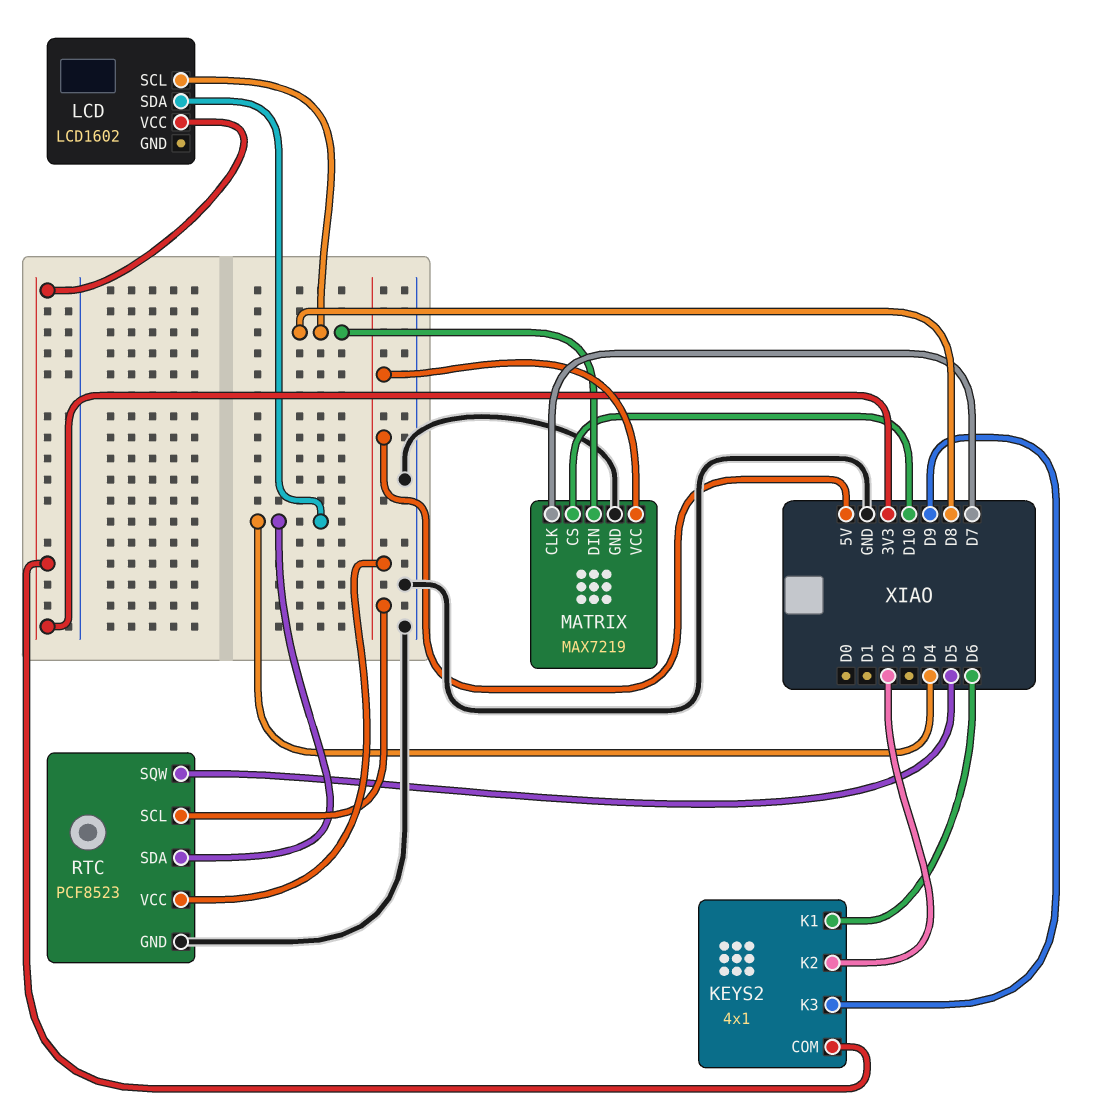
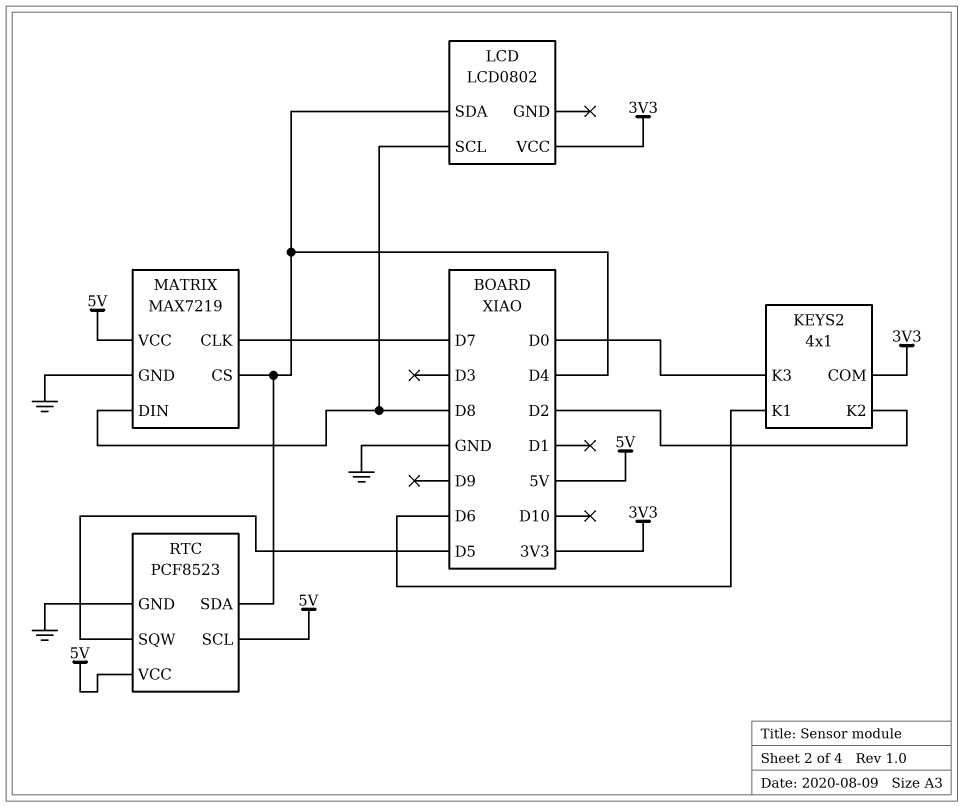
KEYS2 pin K3: D9 -> D0
LCD: LCD1602 -> LCD0802
MATRIX pin CS: D10 -> D4

